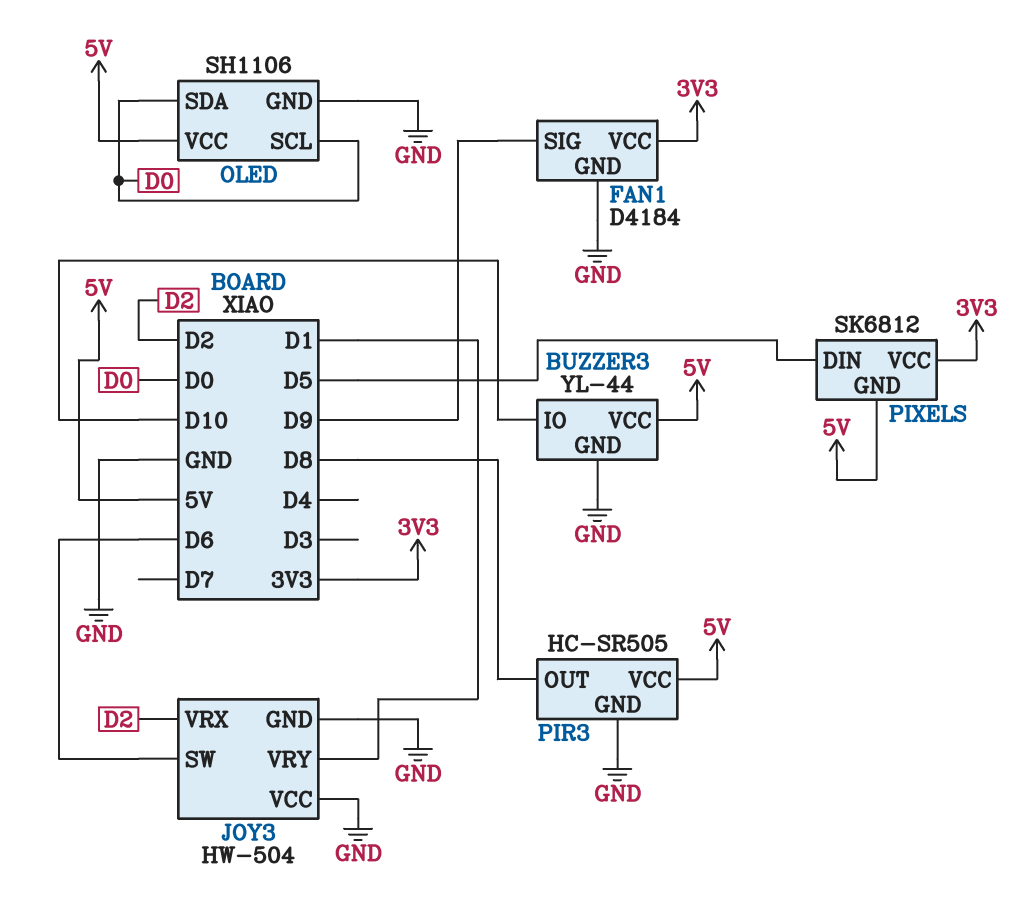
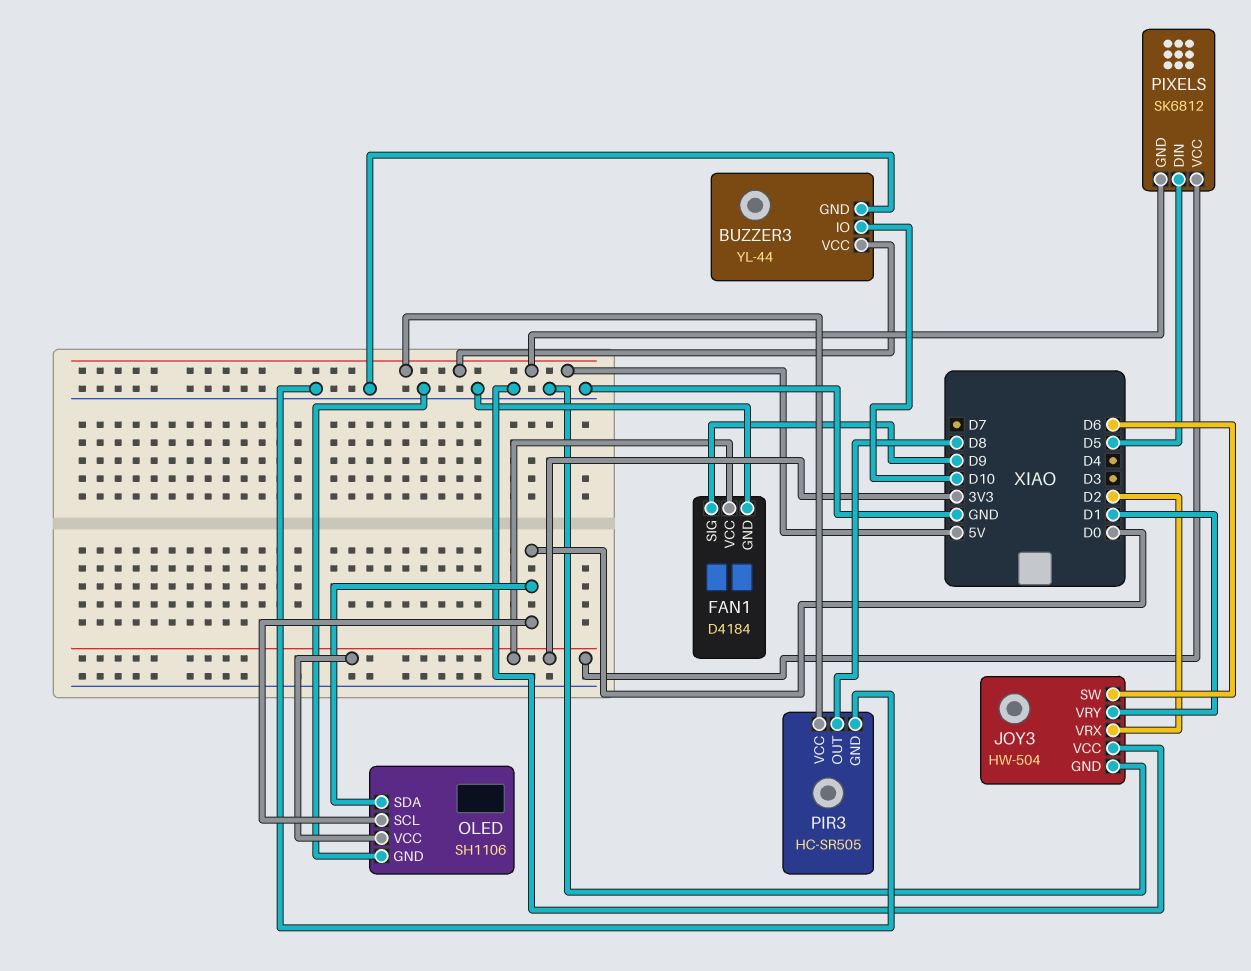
OLED pin VCC: 5V -> 3V3

